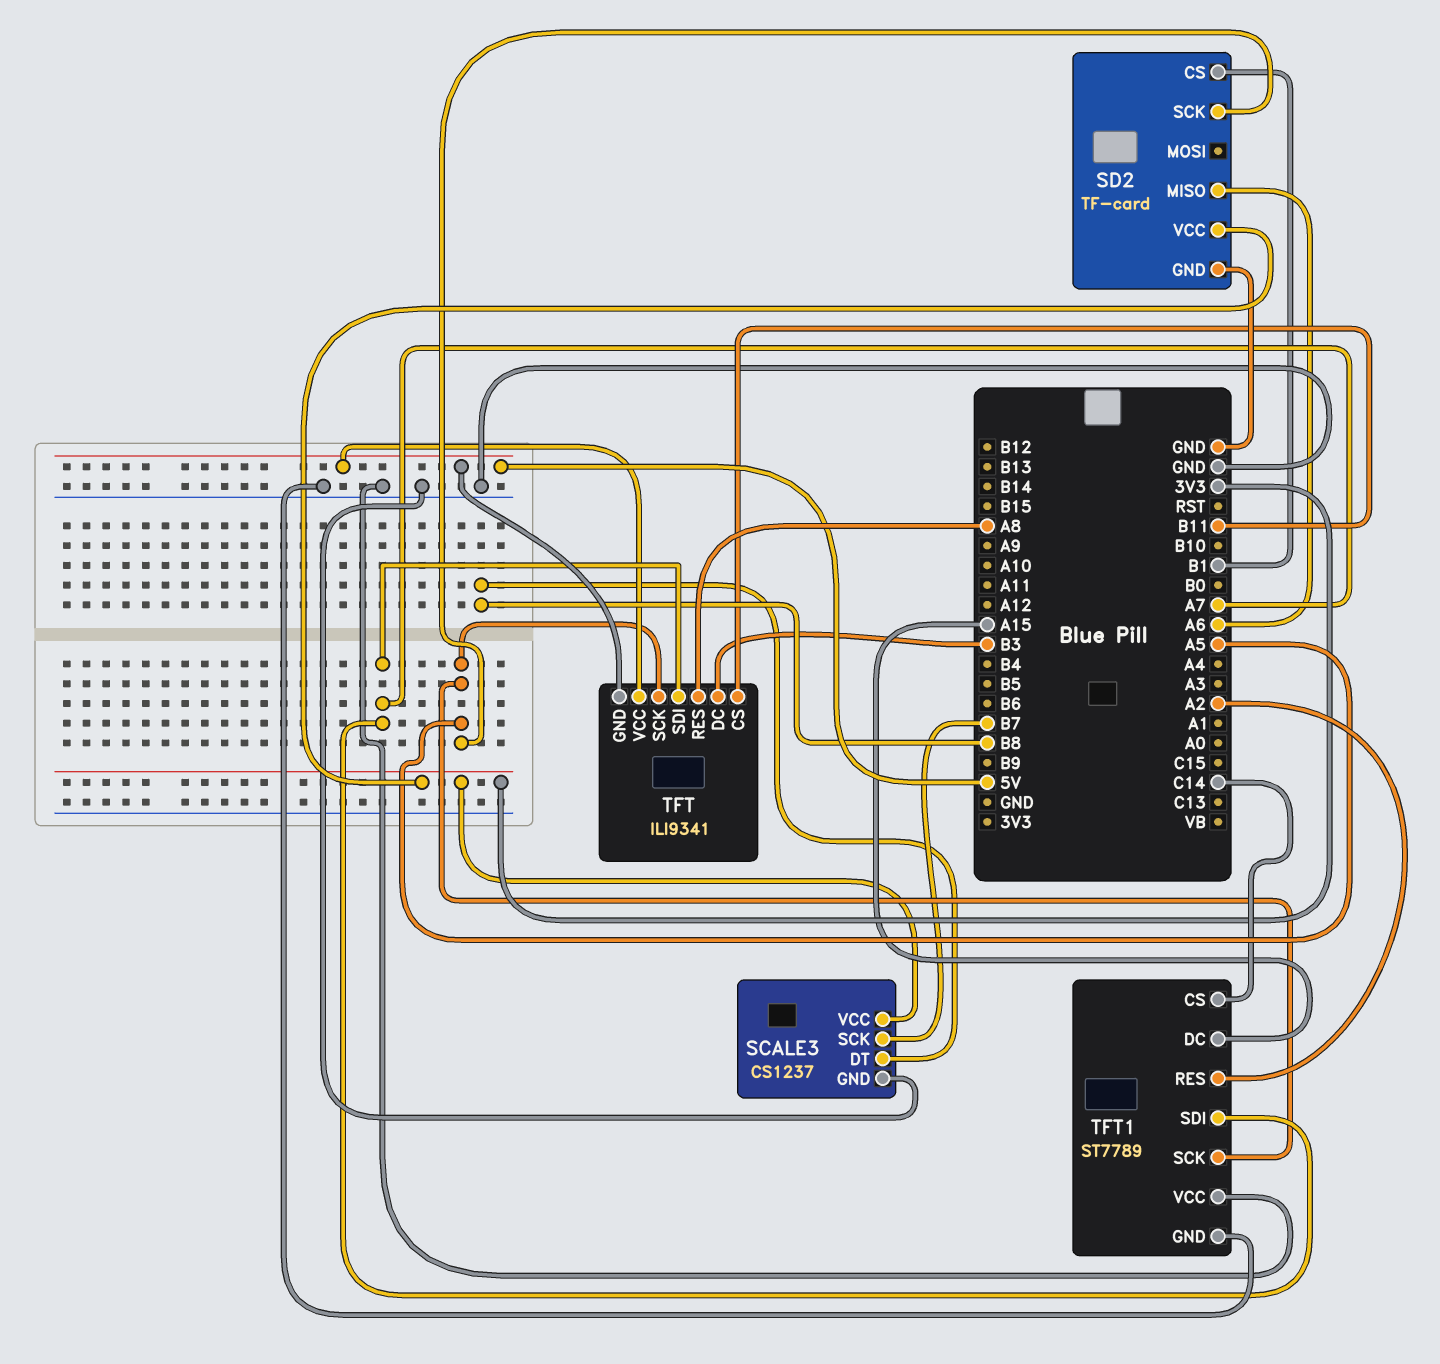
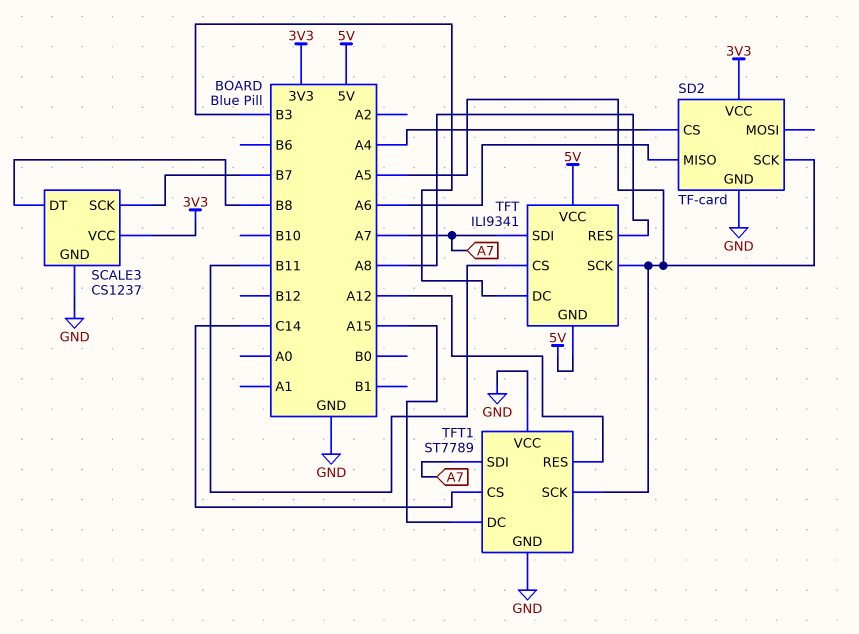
SD2 pin CS: B1 -> A4
TFT1 pin RES: A2 -> A12

